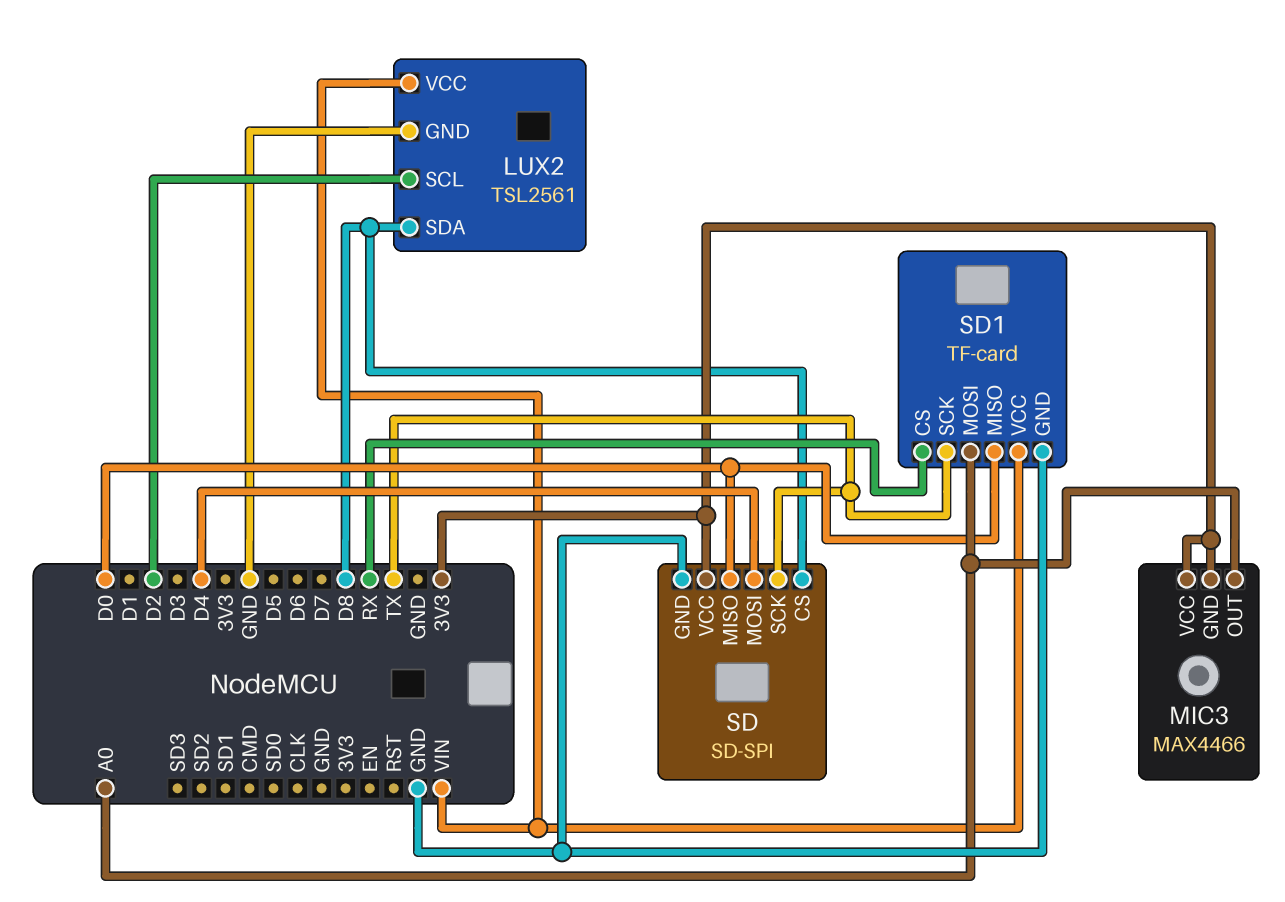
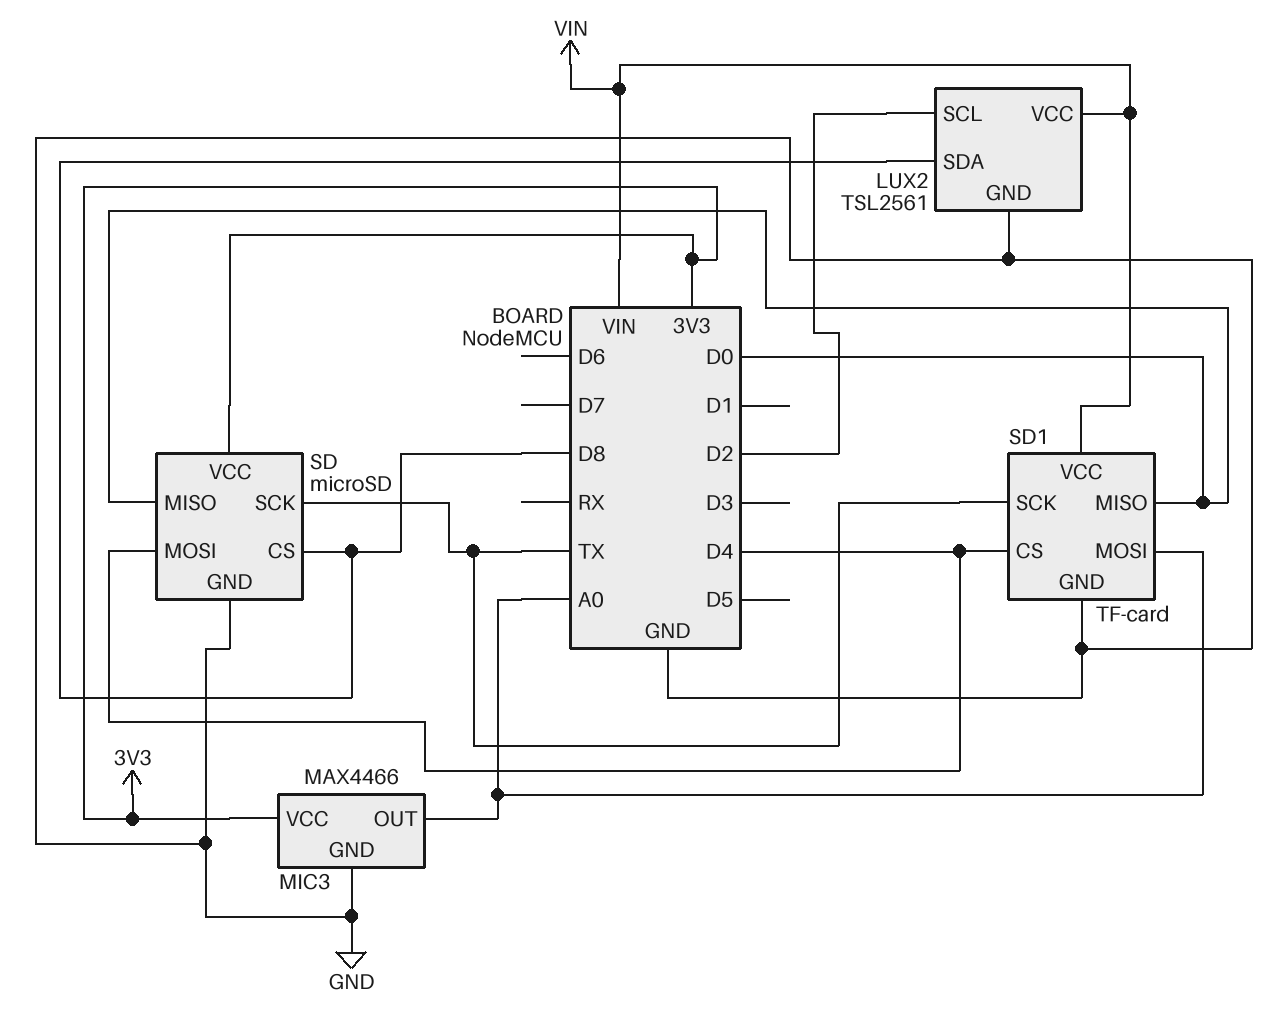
MIC3 pin GND: 3V3 -> GND
SD: SD-SPI -> microSD
SD1 pin CS: RX -> D4

